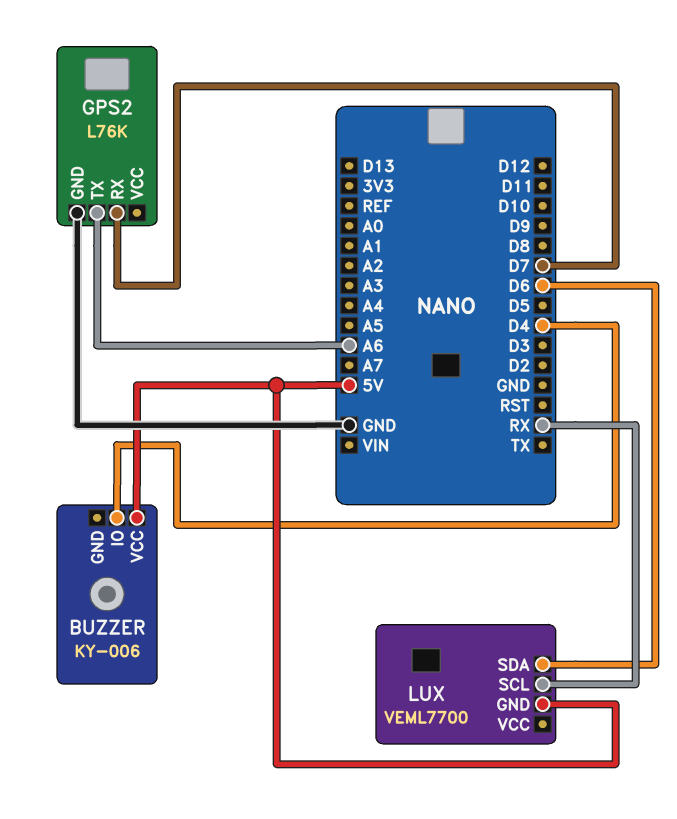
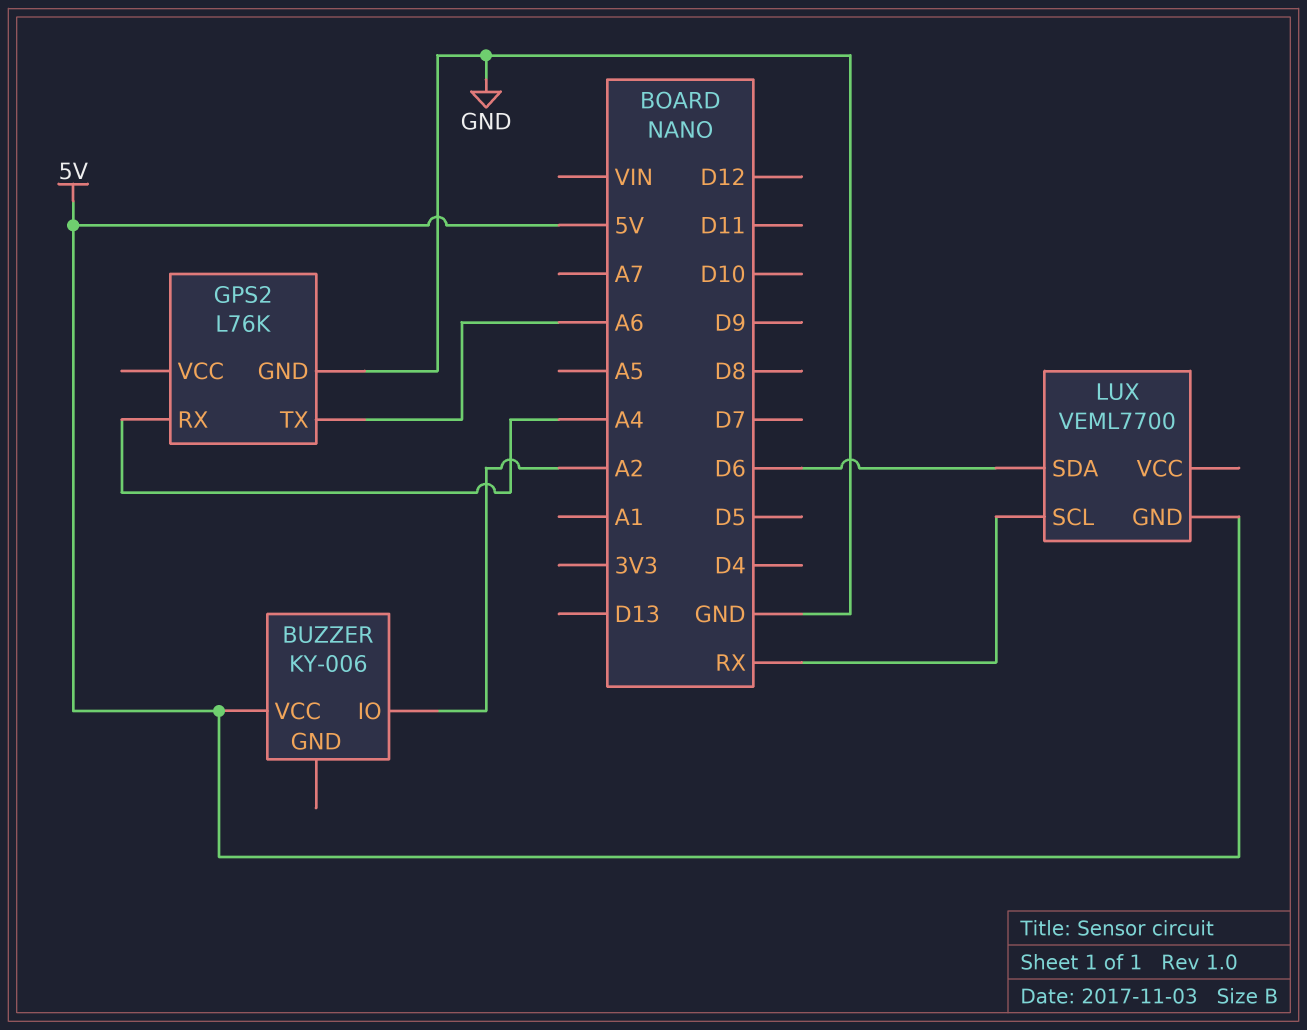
BUZZER pin IO: D4 -> A2
GPS2 pin RX: D7 -> A4

